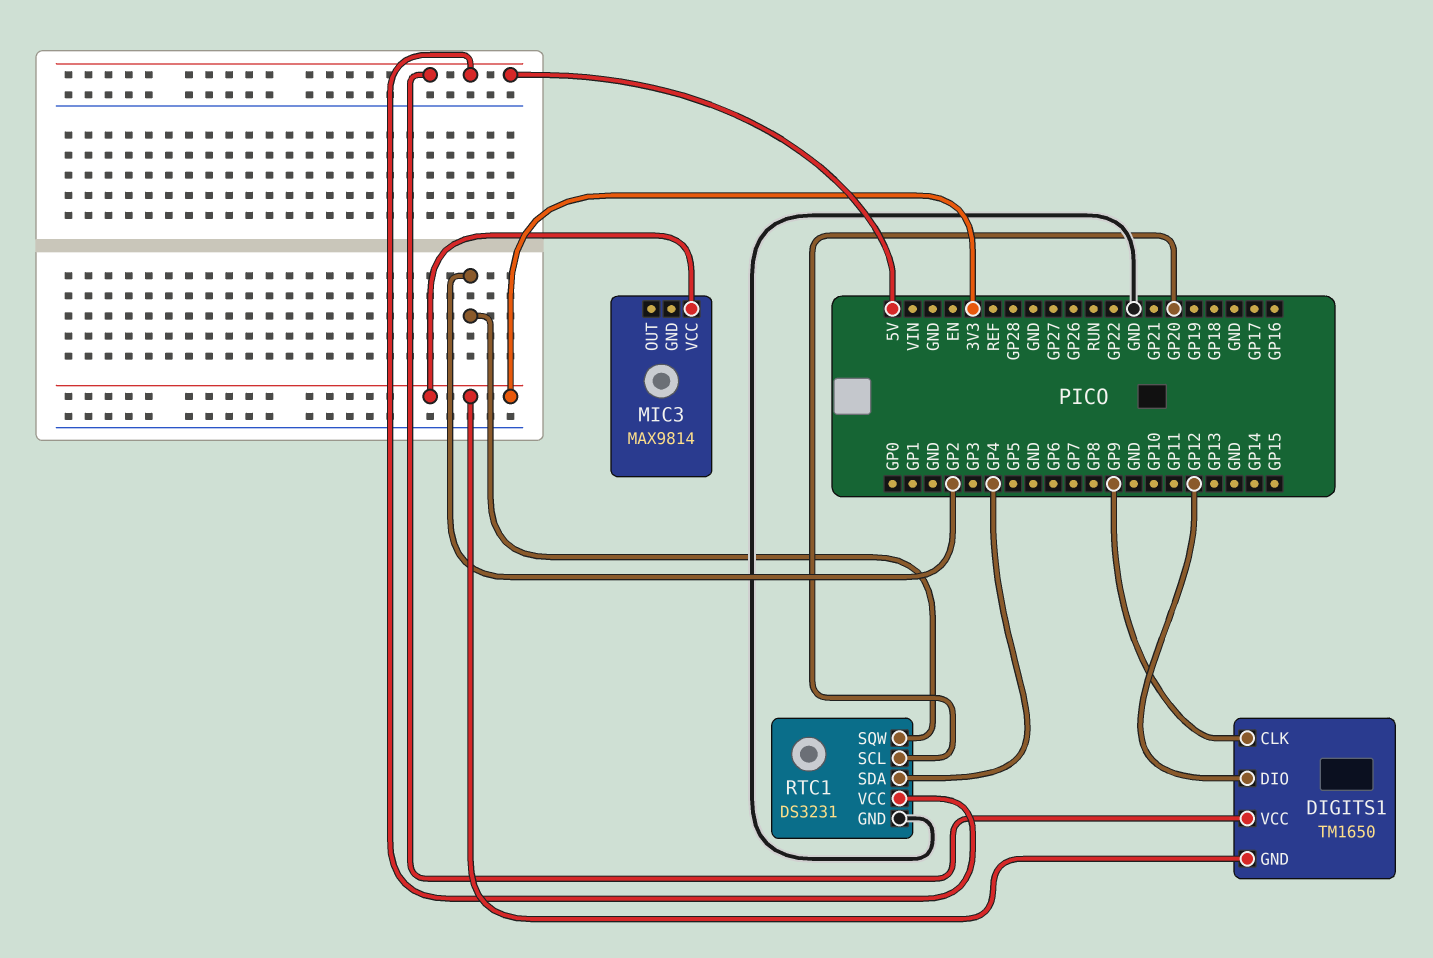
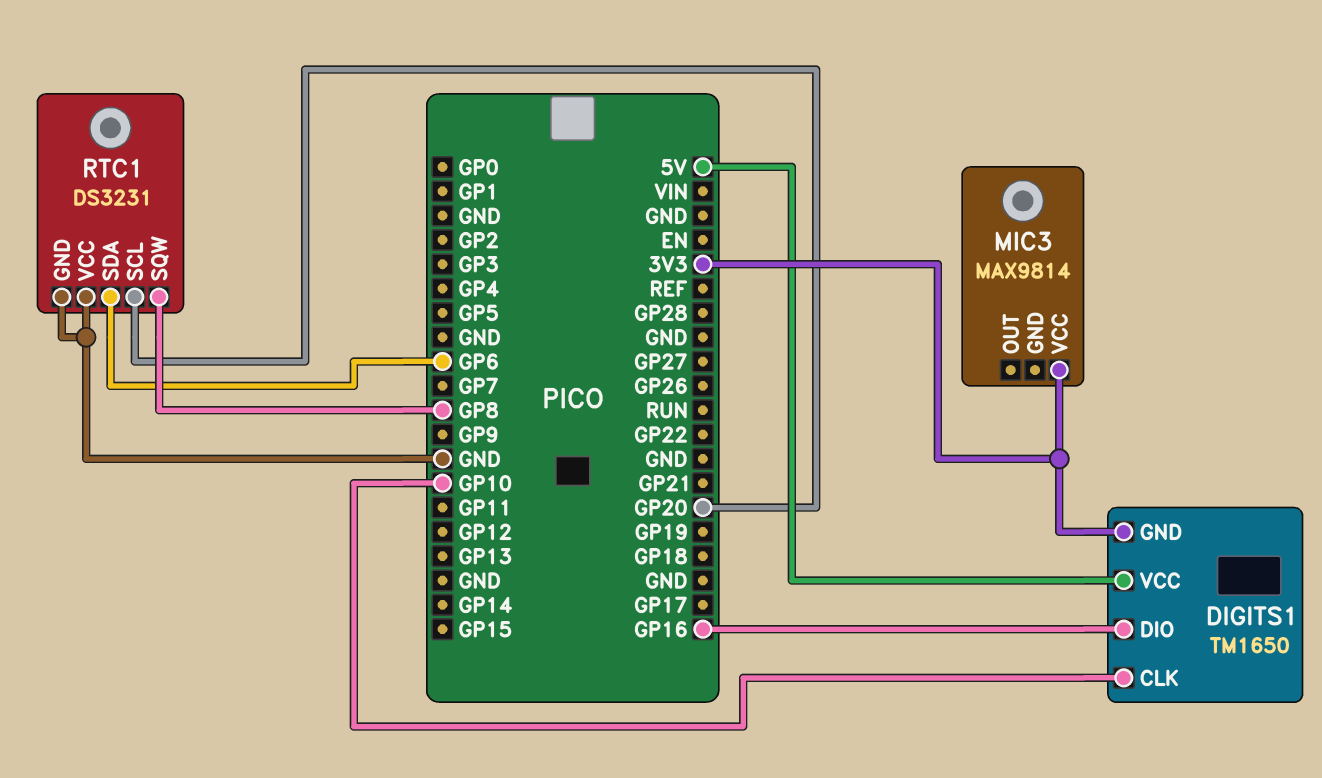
DIGITS1 pin CLK: GP9 -> GP10
DIGITS1 pin DIO: GP12 -> GP16
RTC1 pin SDA: GP4 -> GP6
RTC1 pin SQW: GP2 -> GP8
RTC1 pin VCC: 5V -> GND

